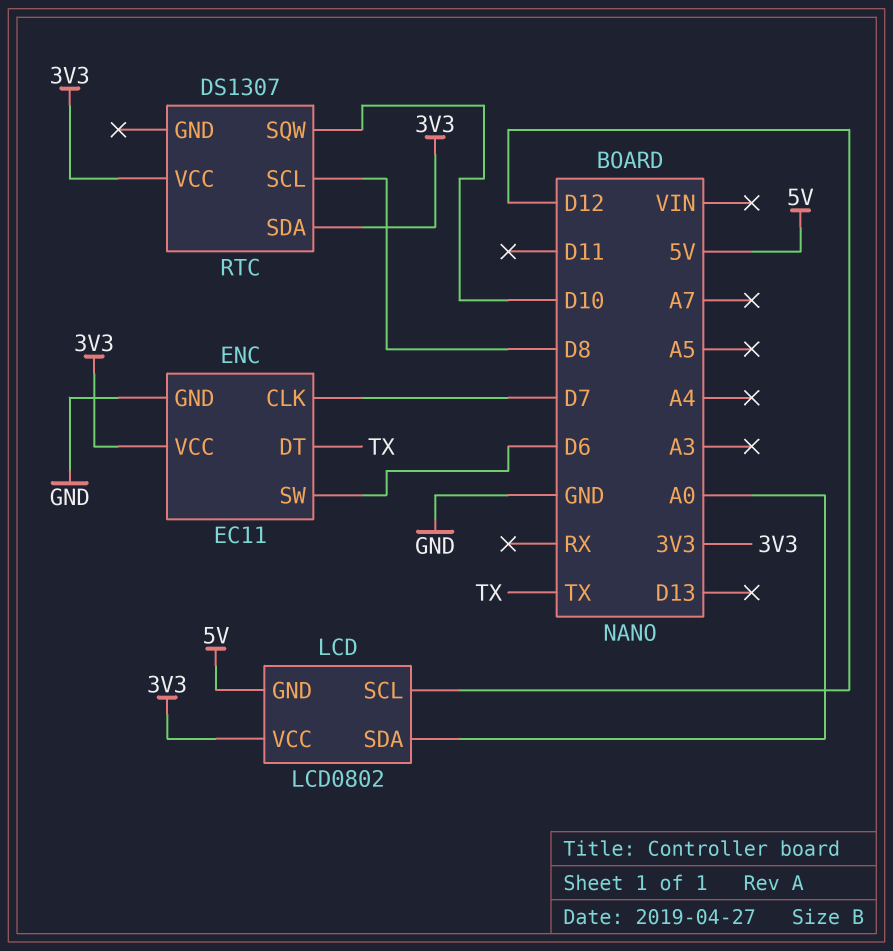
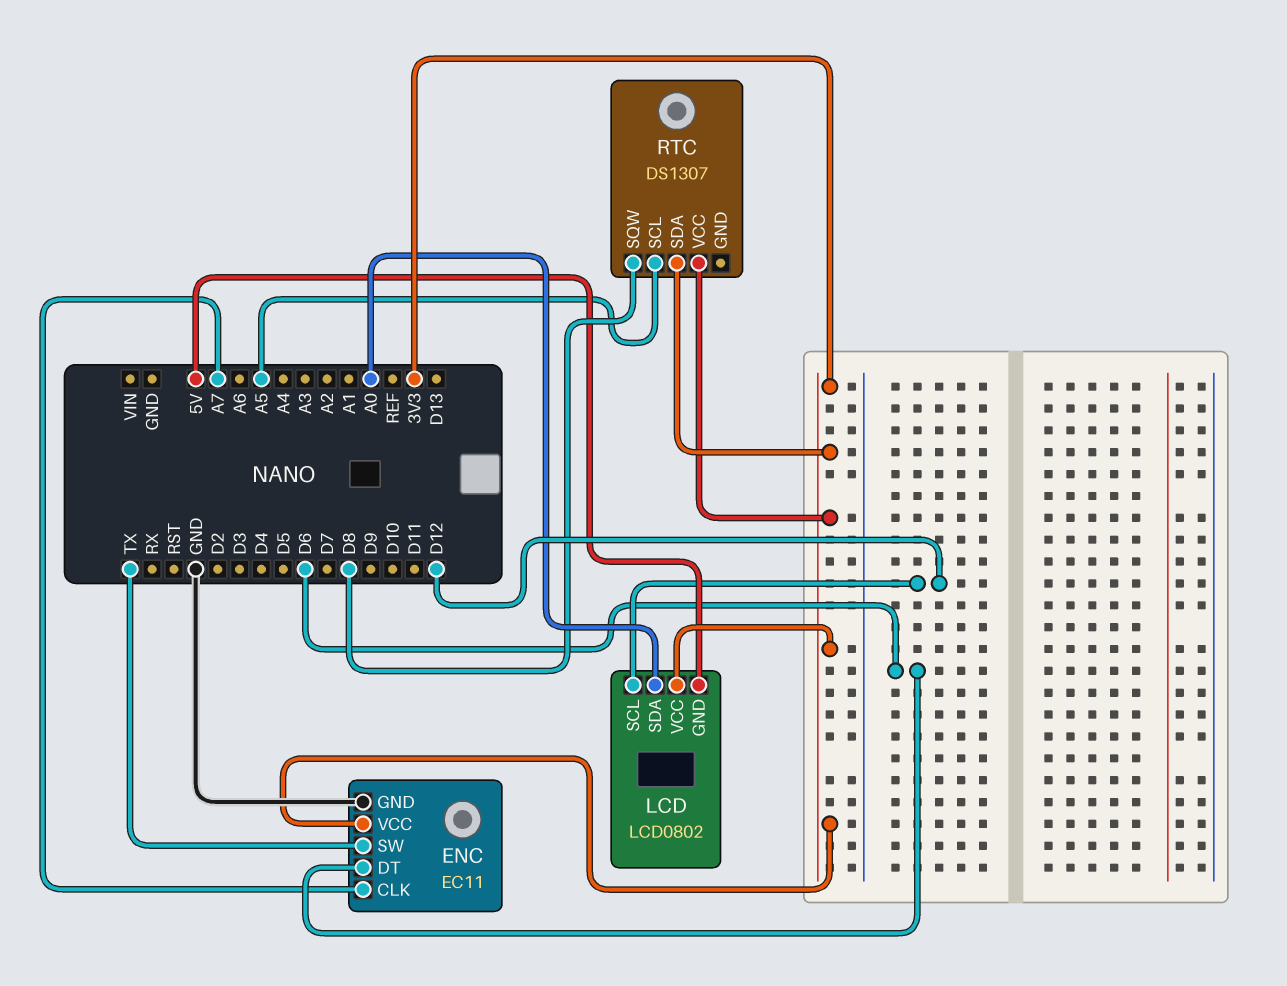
ENC pin CLK: D7 -> A7
ENC pin DT: TX -> D6
ENC pin SW: D6 -> TX
RTC pin SCL: D8 -> A5
RTC pin SQW: D10 -> D8

